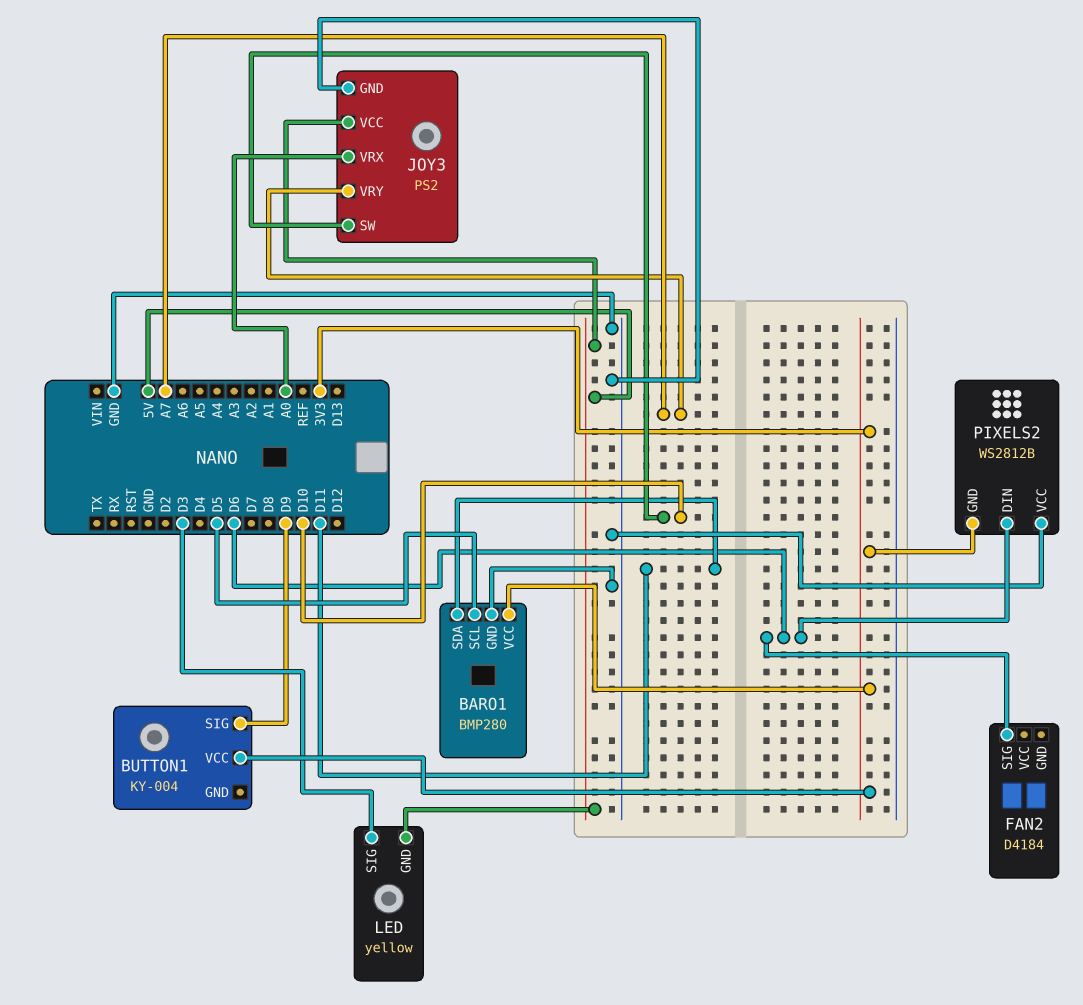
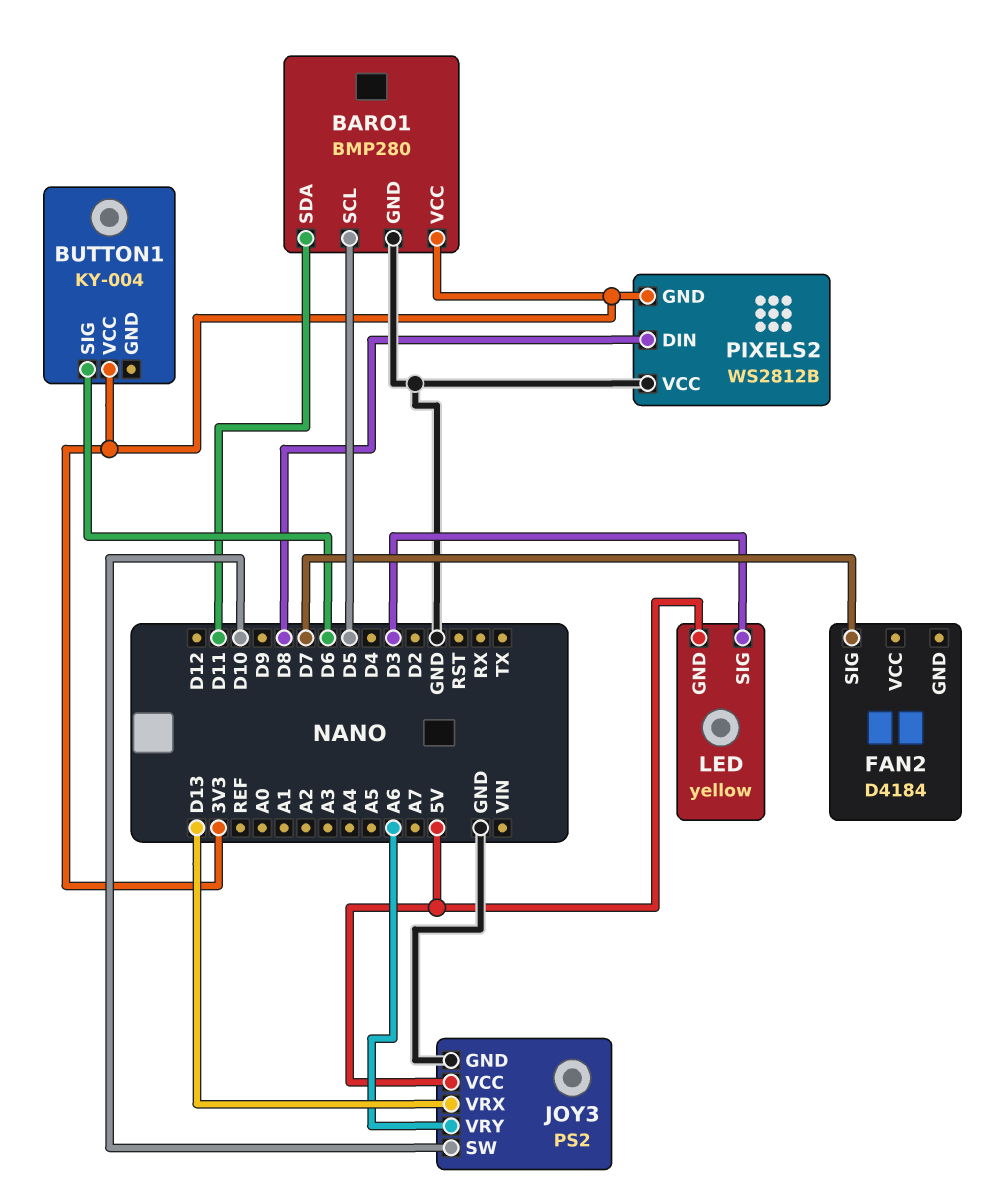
BUTTON1 pin SIG: D9 -> D6
FAN2 pin SIG: D6 -> D7
JOY3 pin VRX: A0 -> D13
JOY3 pin VRY: A7 -> A6
PIXELS2 pin DIN: D6 -> D8

